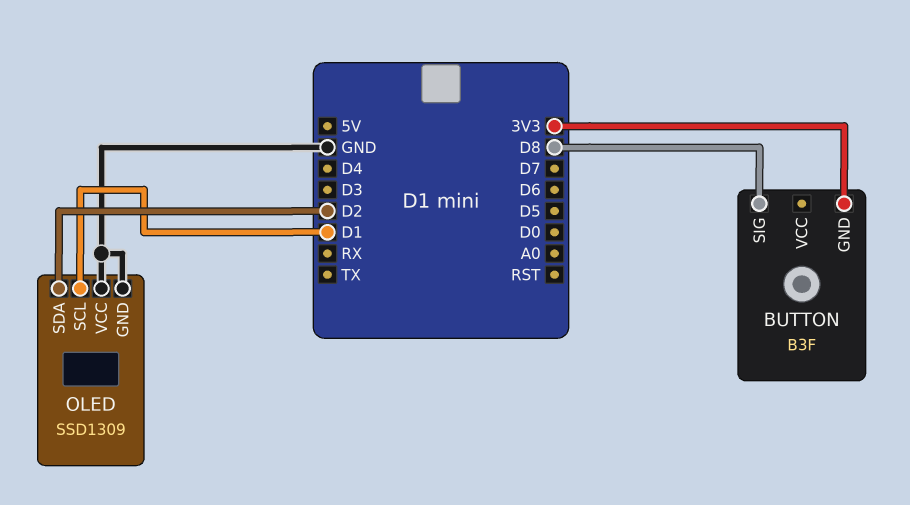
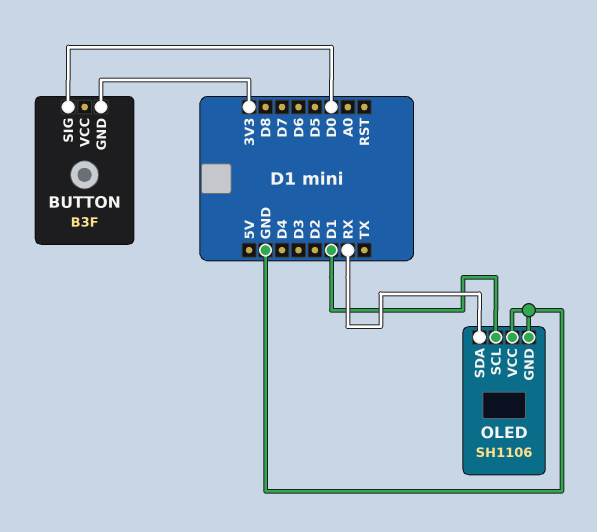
BUTTON pin SIG: D8 -> D0
OLED: SSD1309 -> SH1106
OLED pin SDA: D2 -> RX

